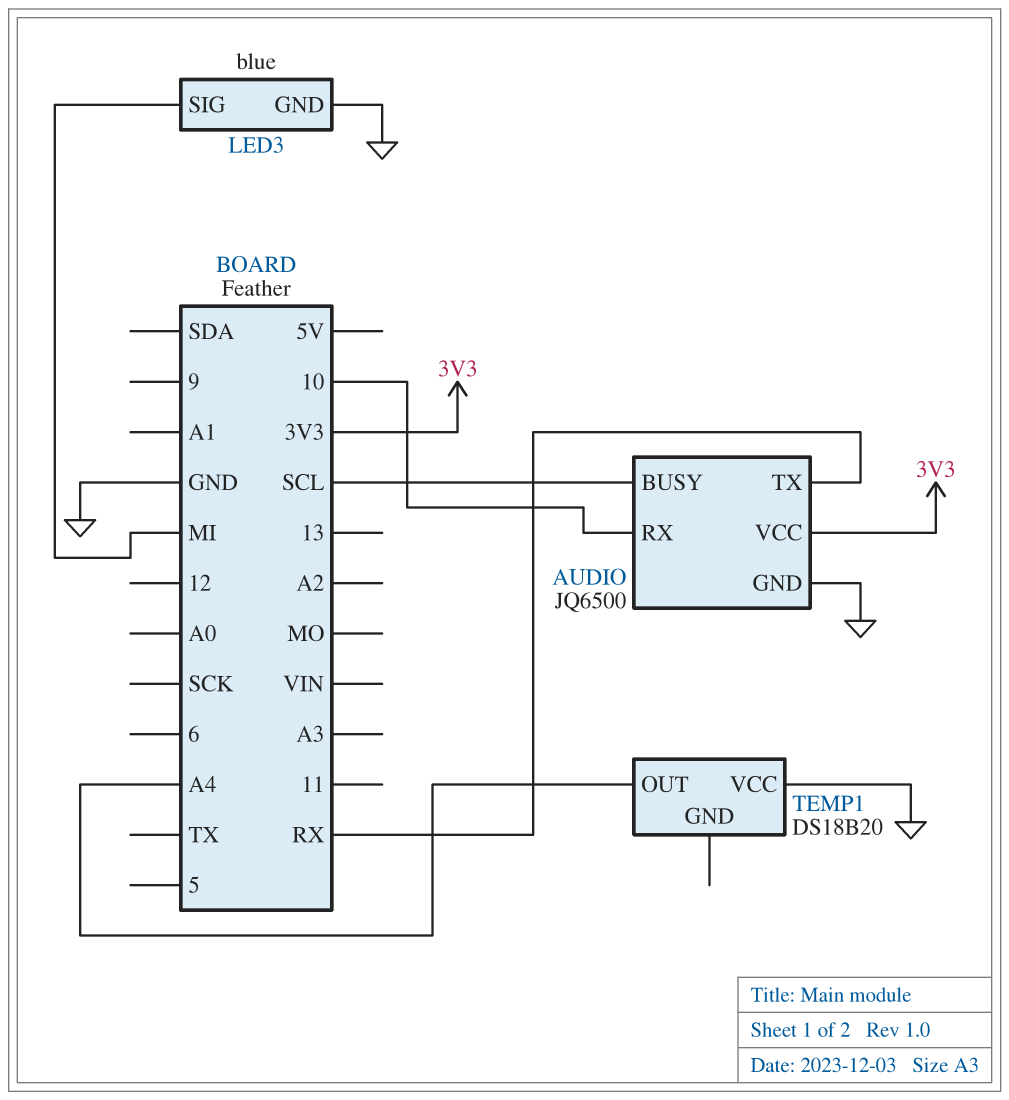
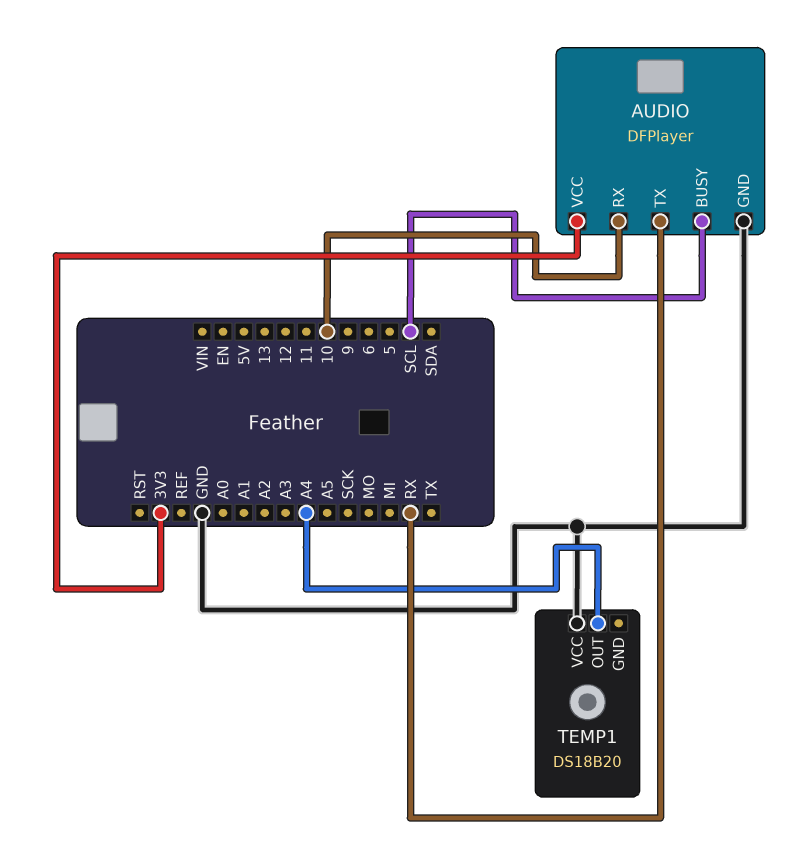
AUDIO: JQ6500 -> DFPlayer
LED3: blue -> none
LED3 pin GND: GND -> none
LED3 pin SIG: MI -> none

